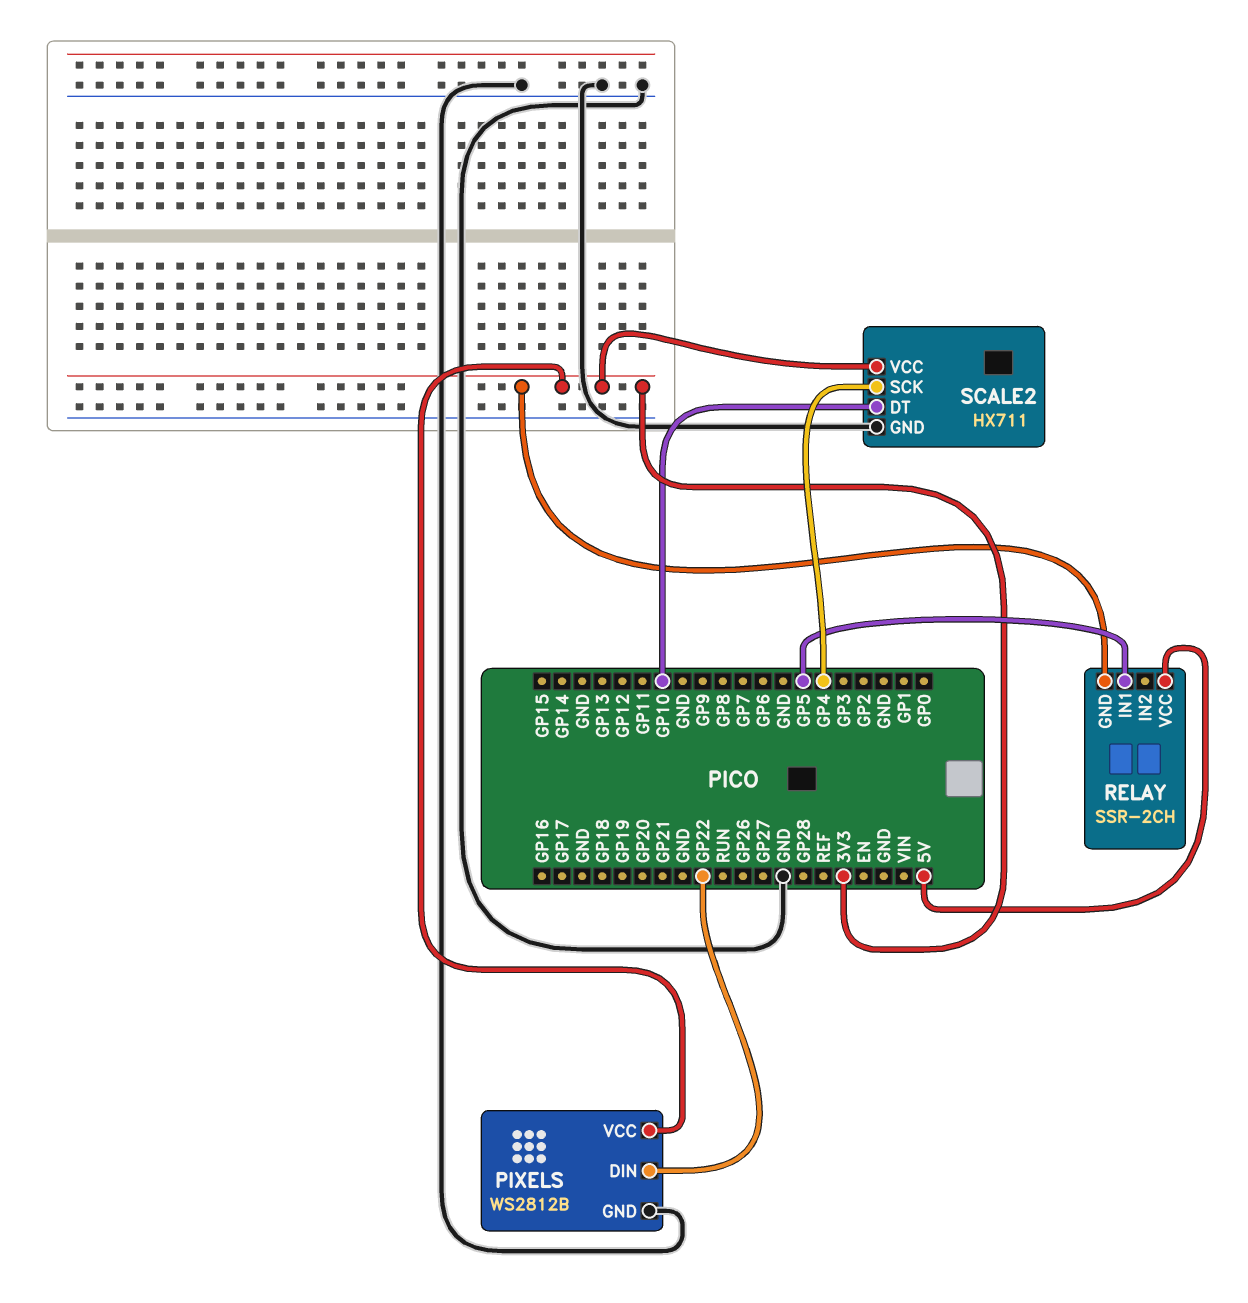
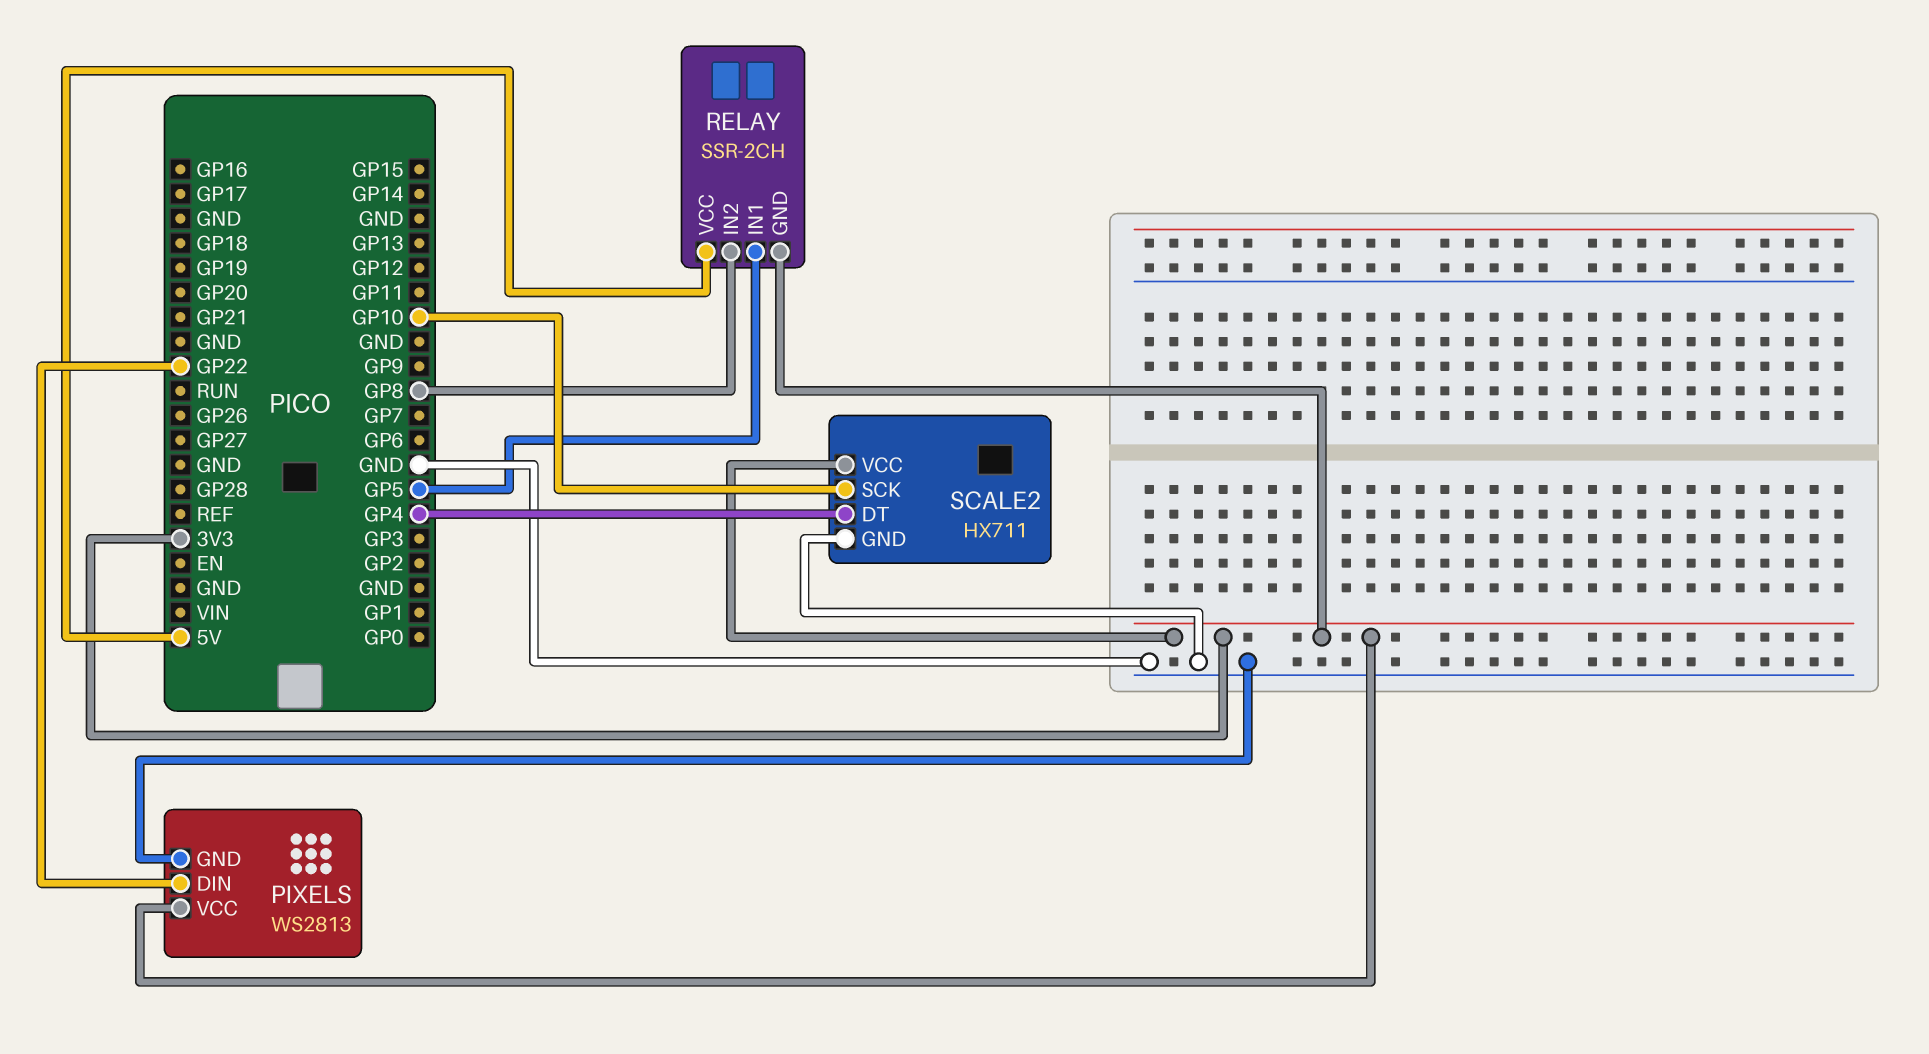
PIXELS: WS2812B -> WS2813
RELAY pin IN2: none -> GP8
SCALE2 pin DT: GP10 -> GP4
SCALE2 pin SCK: GP4 -> GP10

